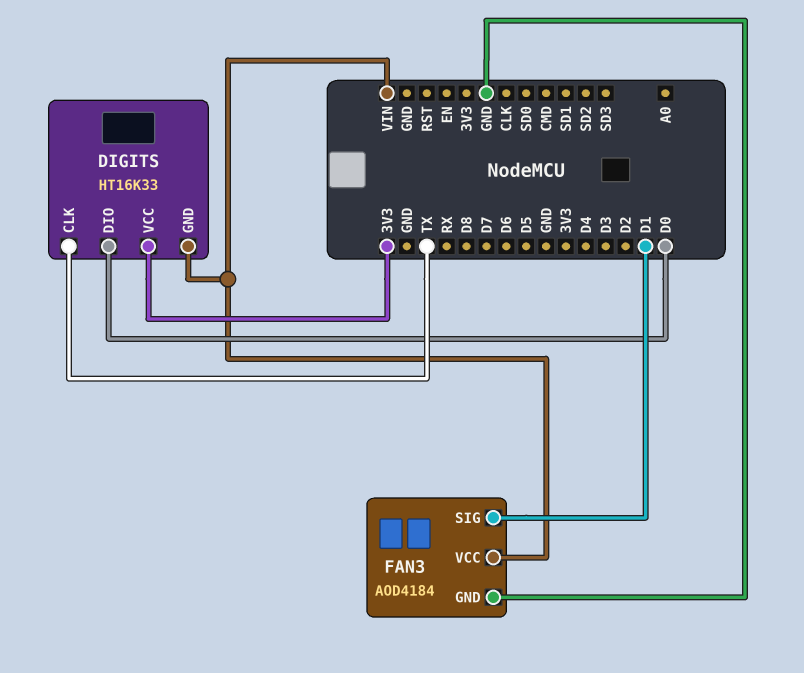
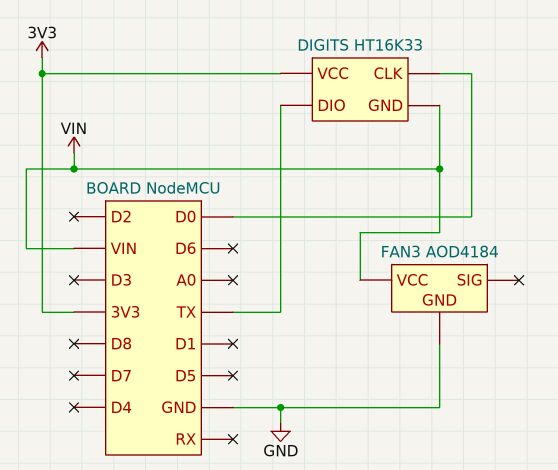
DIGITS pin CLK: TX -> D0
DIGITS pin DIO: D0 -> TX
FAN3 pin SIG: D1 -> none

